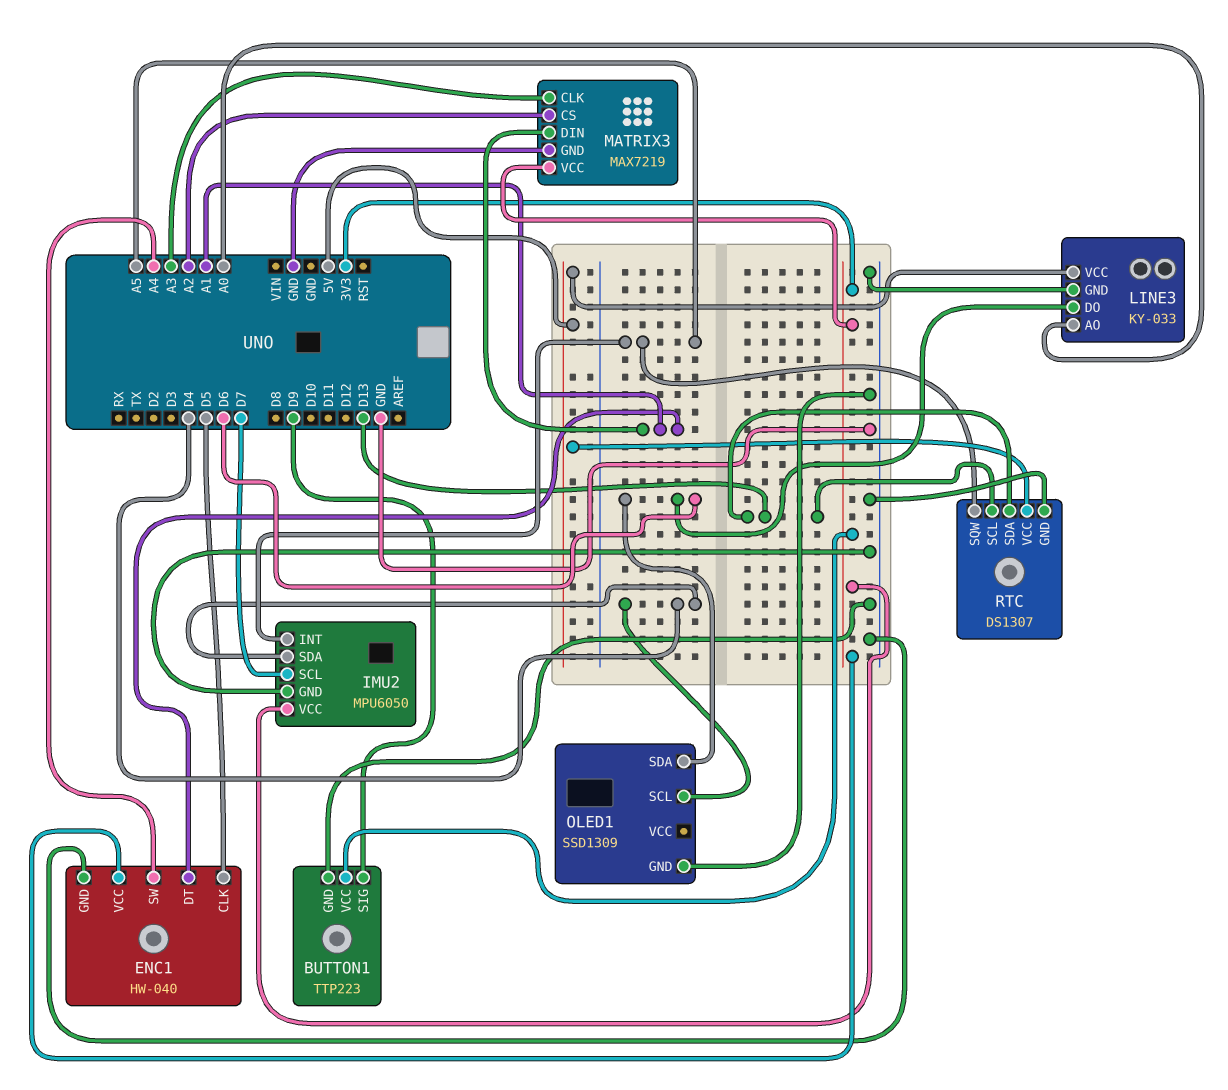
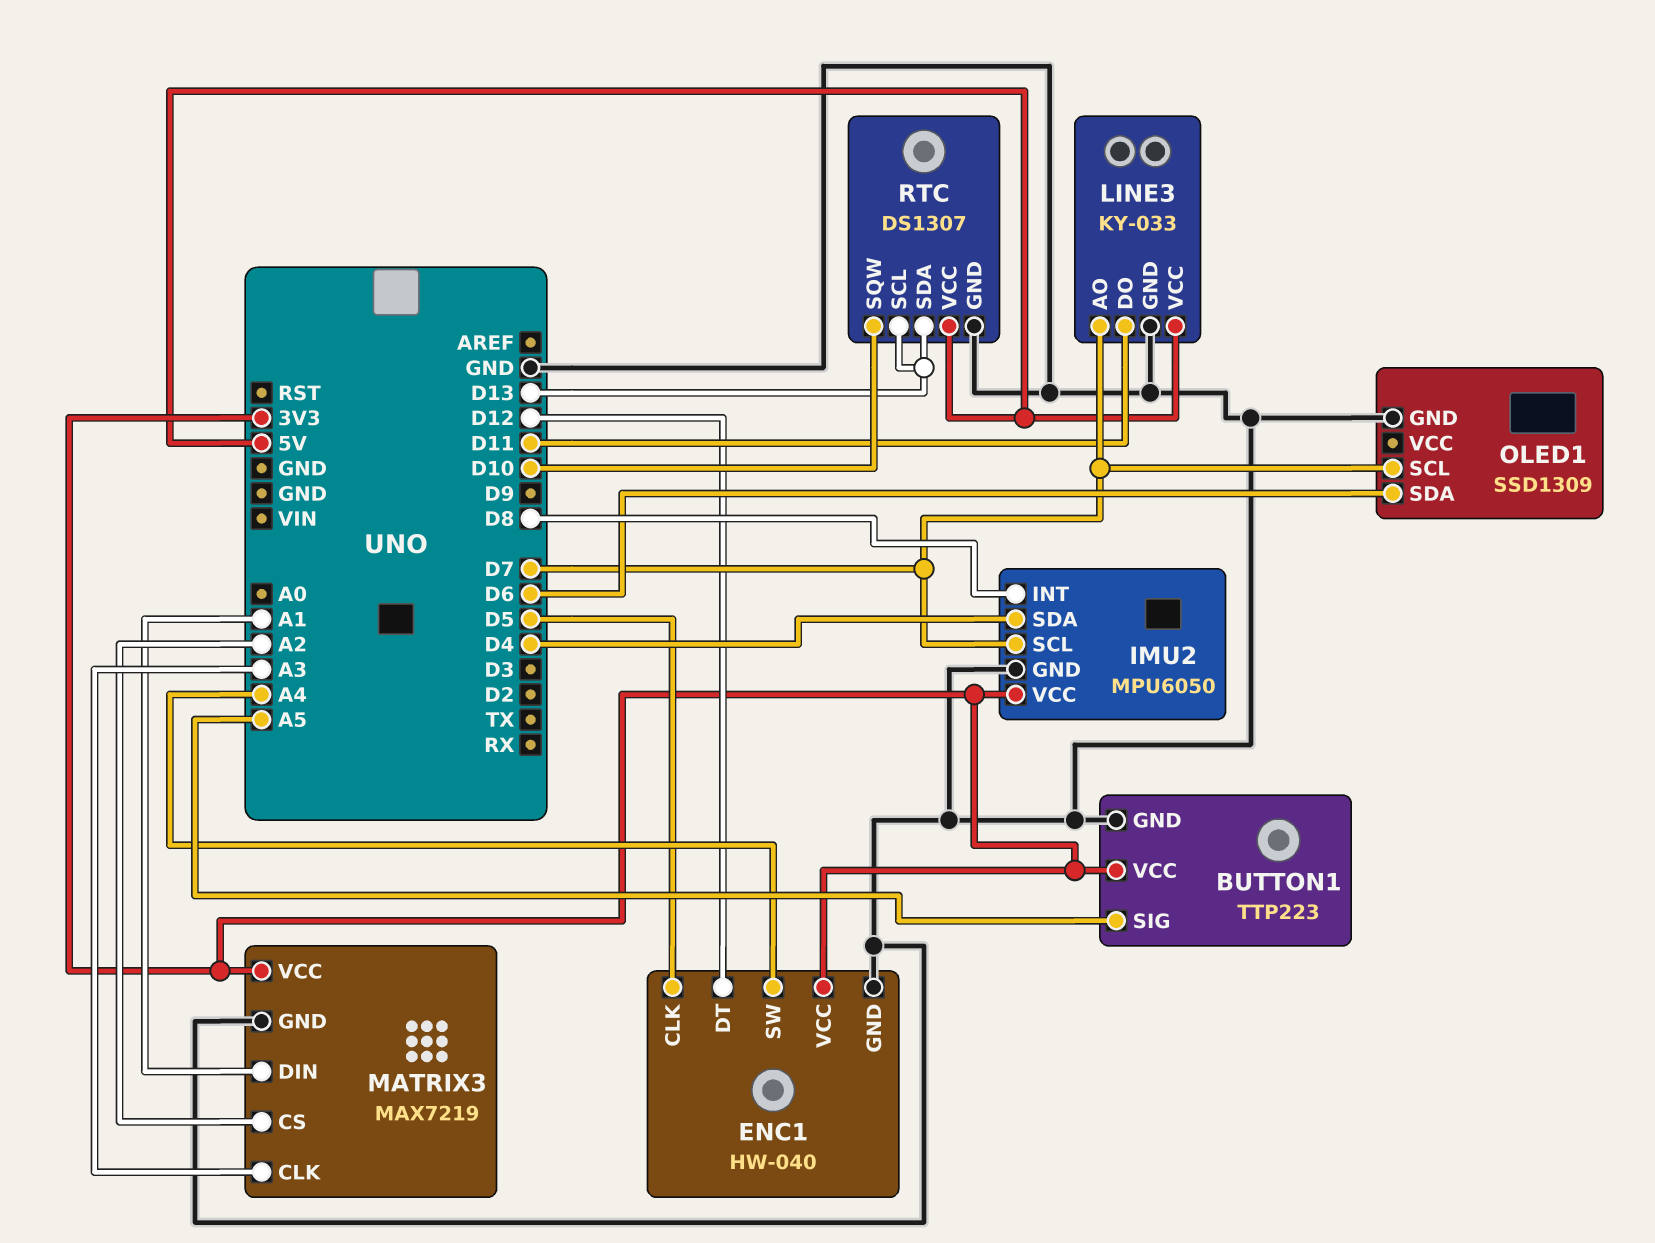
BUTTON1 pin SIG: D9 -> A5
ENC1 pin DT: A1 -> D12
IMU2 pin INT: A5 -> D8
LINE3 pin AO: A0 -> D7
LINE3 pin DO: D6 -> D11
OLED1 pin SCL: D4 -> D7
RTC pin SQW: A5 -> D10

